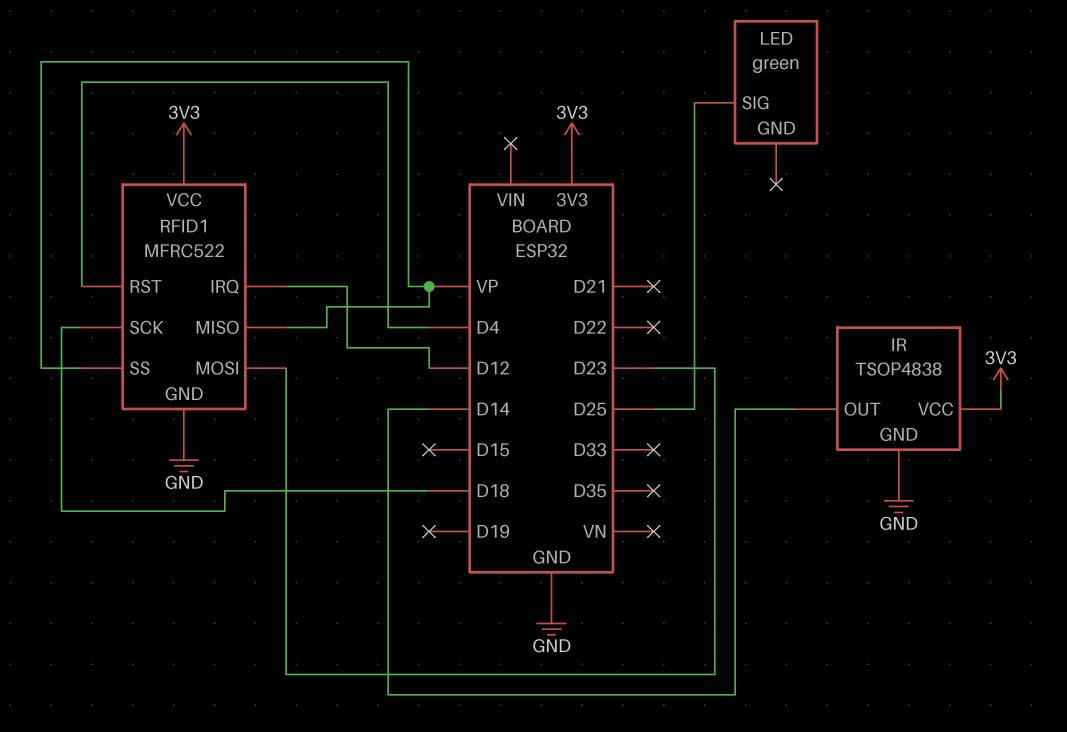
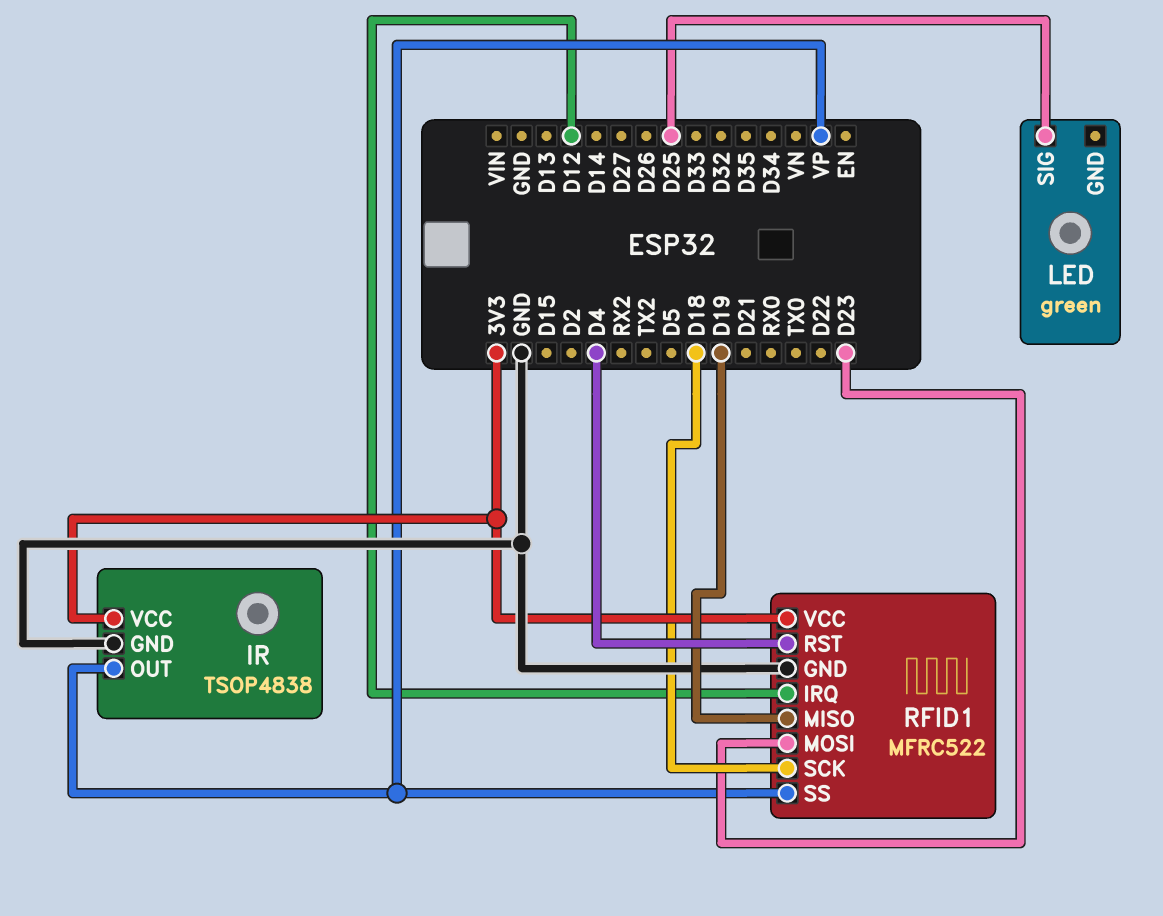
IR pin OUT: D14 -> VP
RFID1 pin MISO: VP -> D19

